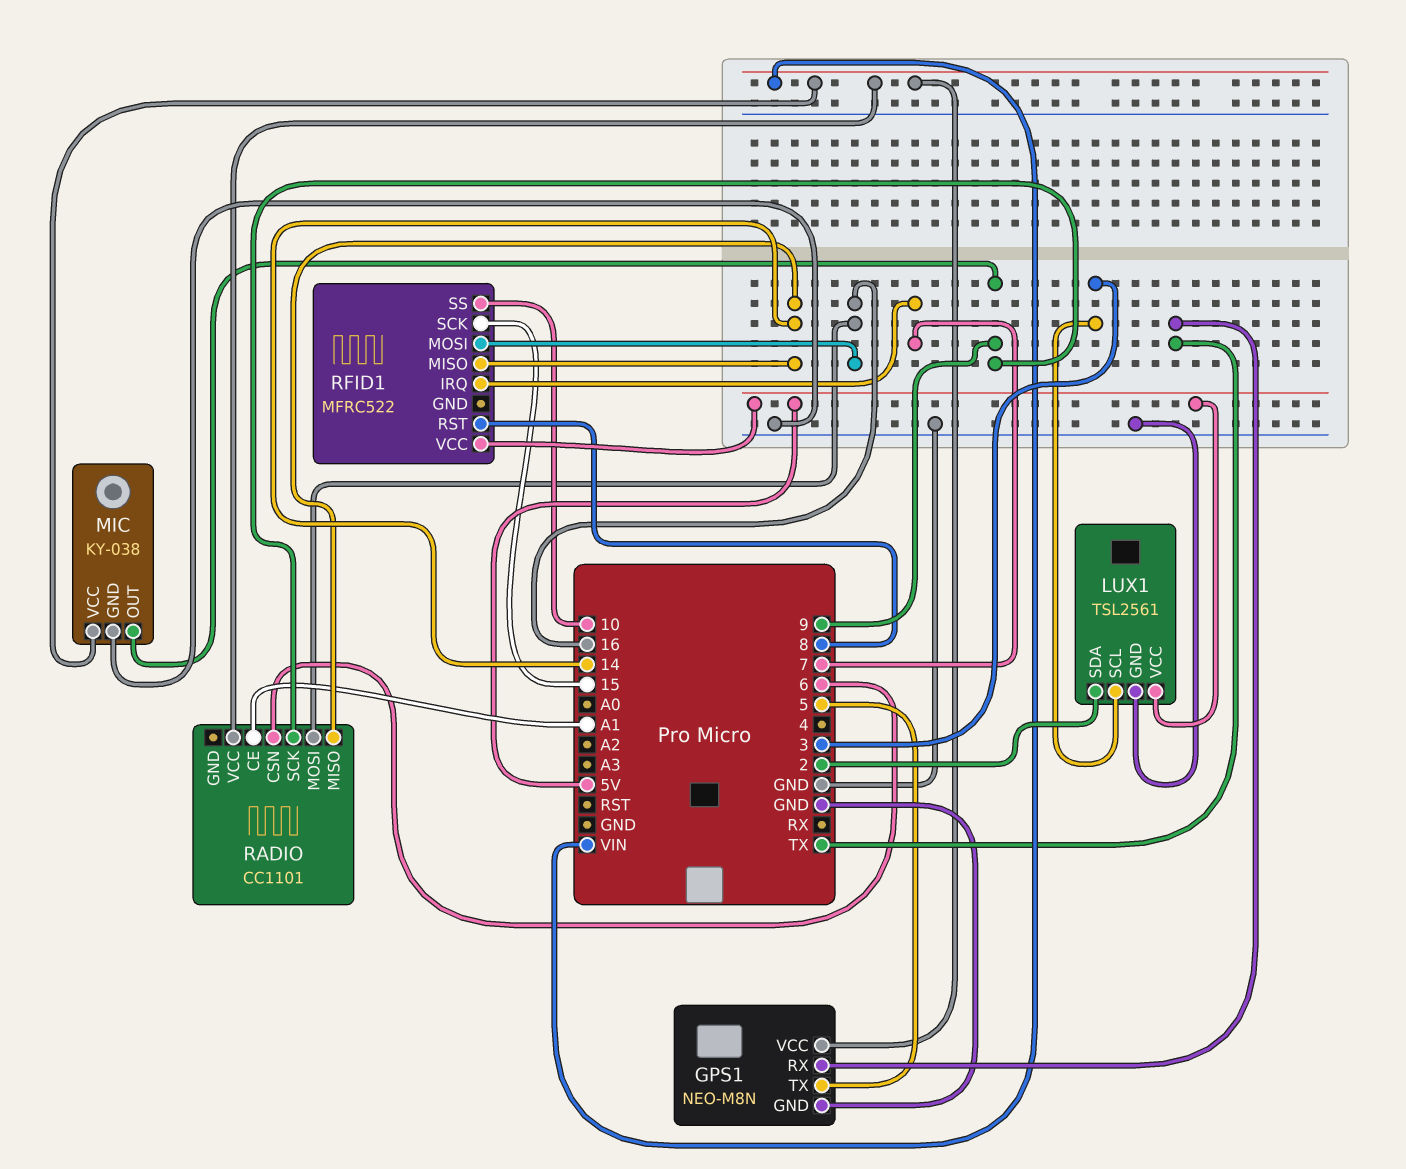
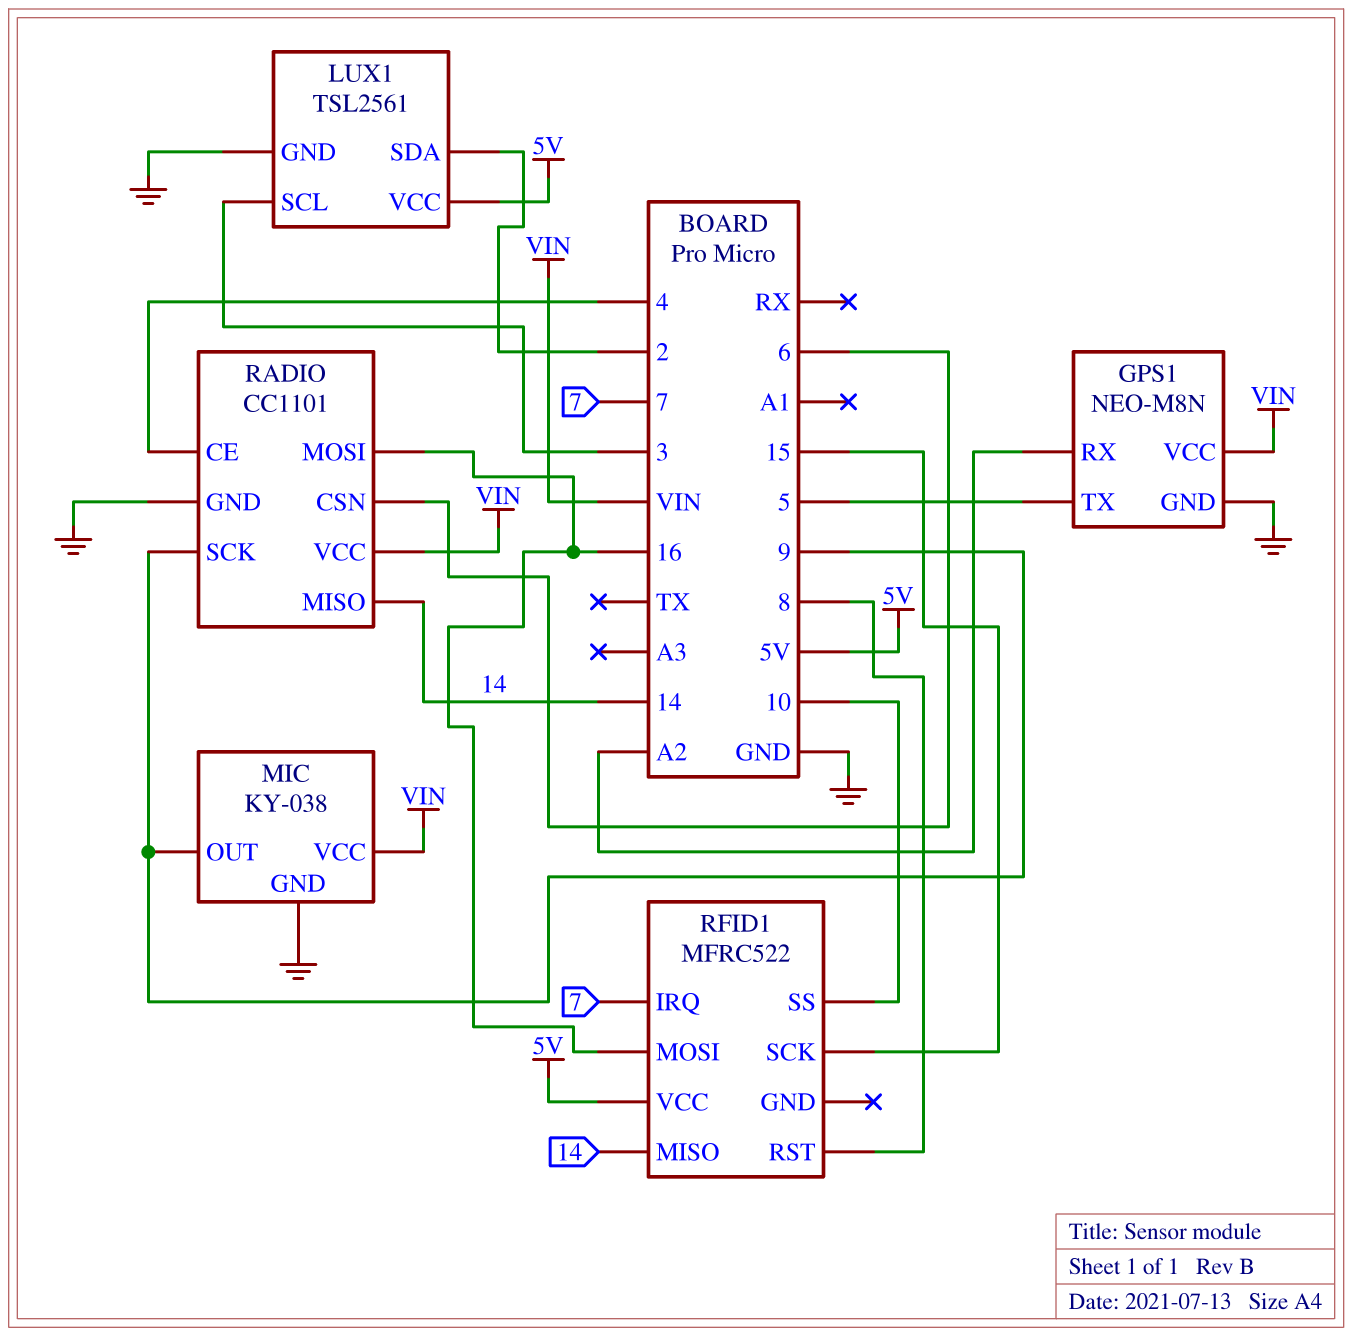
GPS1 pin RX: TX -> A2
RADIO pin CE: A1 -> 4
RADIO pin GND: none -> GND

